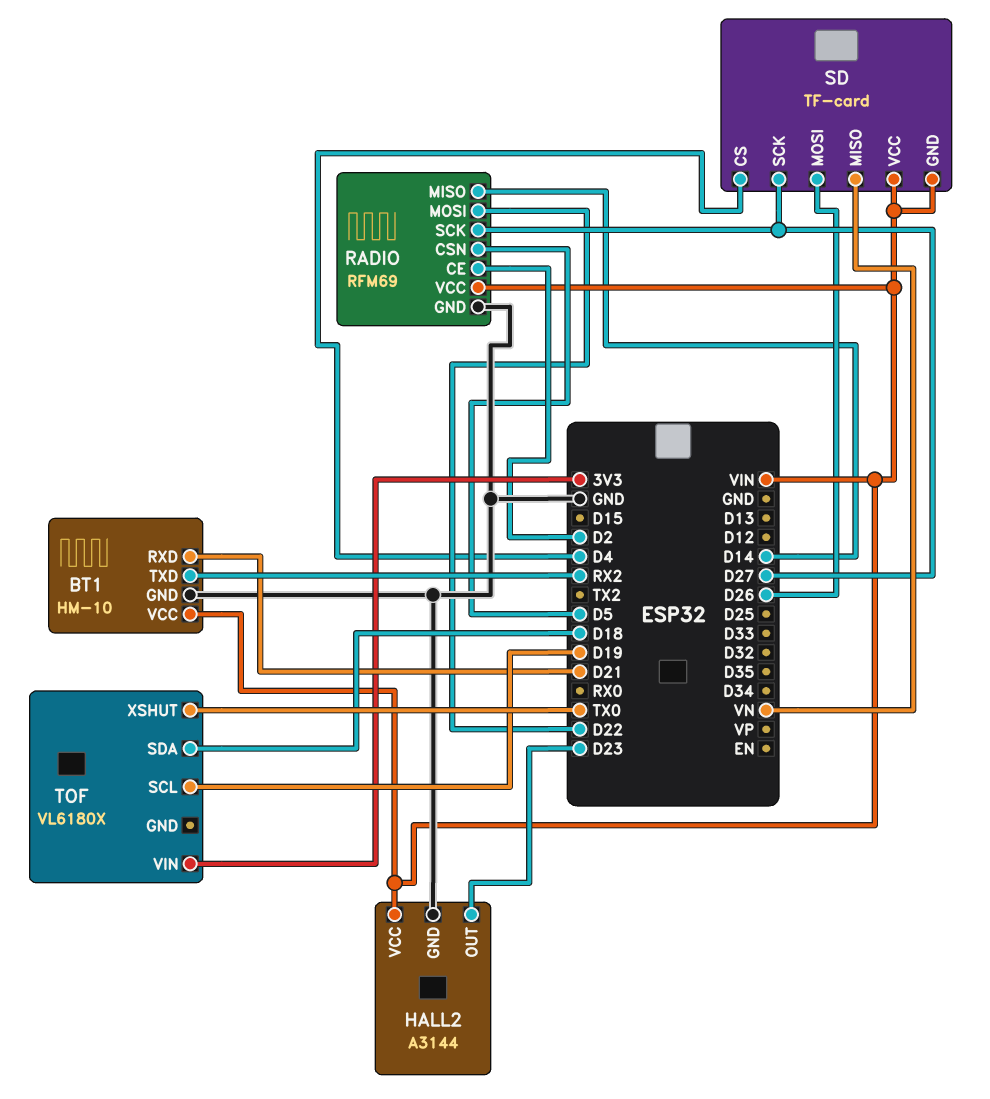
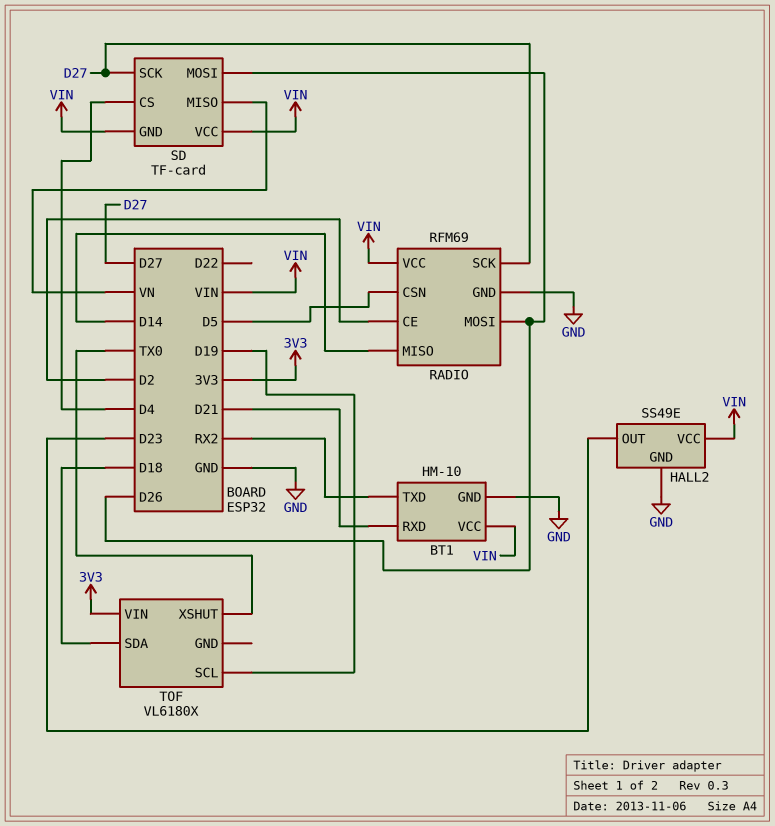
HALL2: A3144 -> SS49E
RADIO pin MOSI: D22 -> D26

